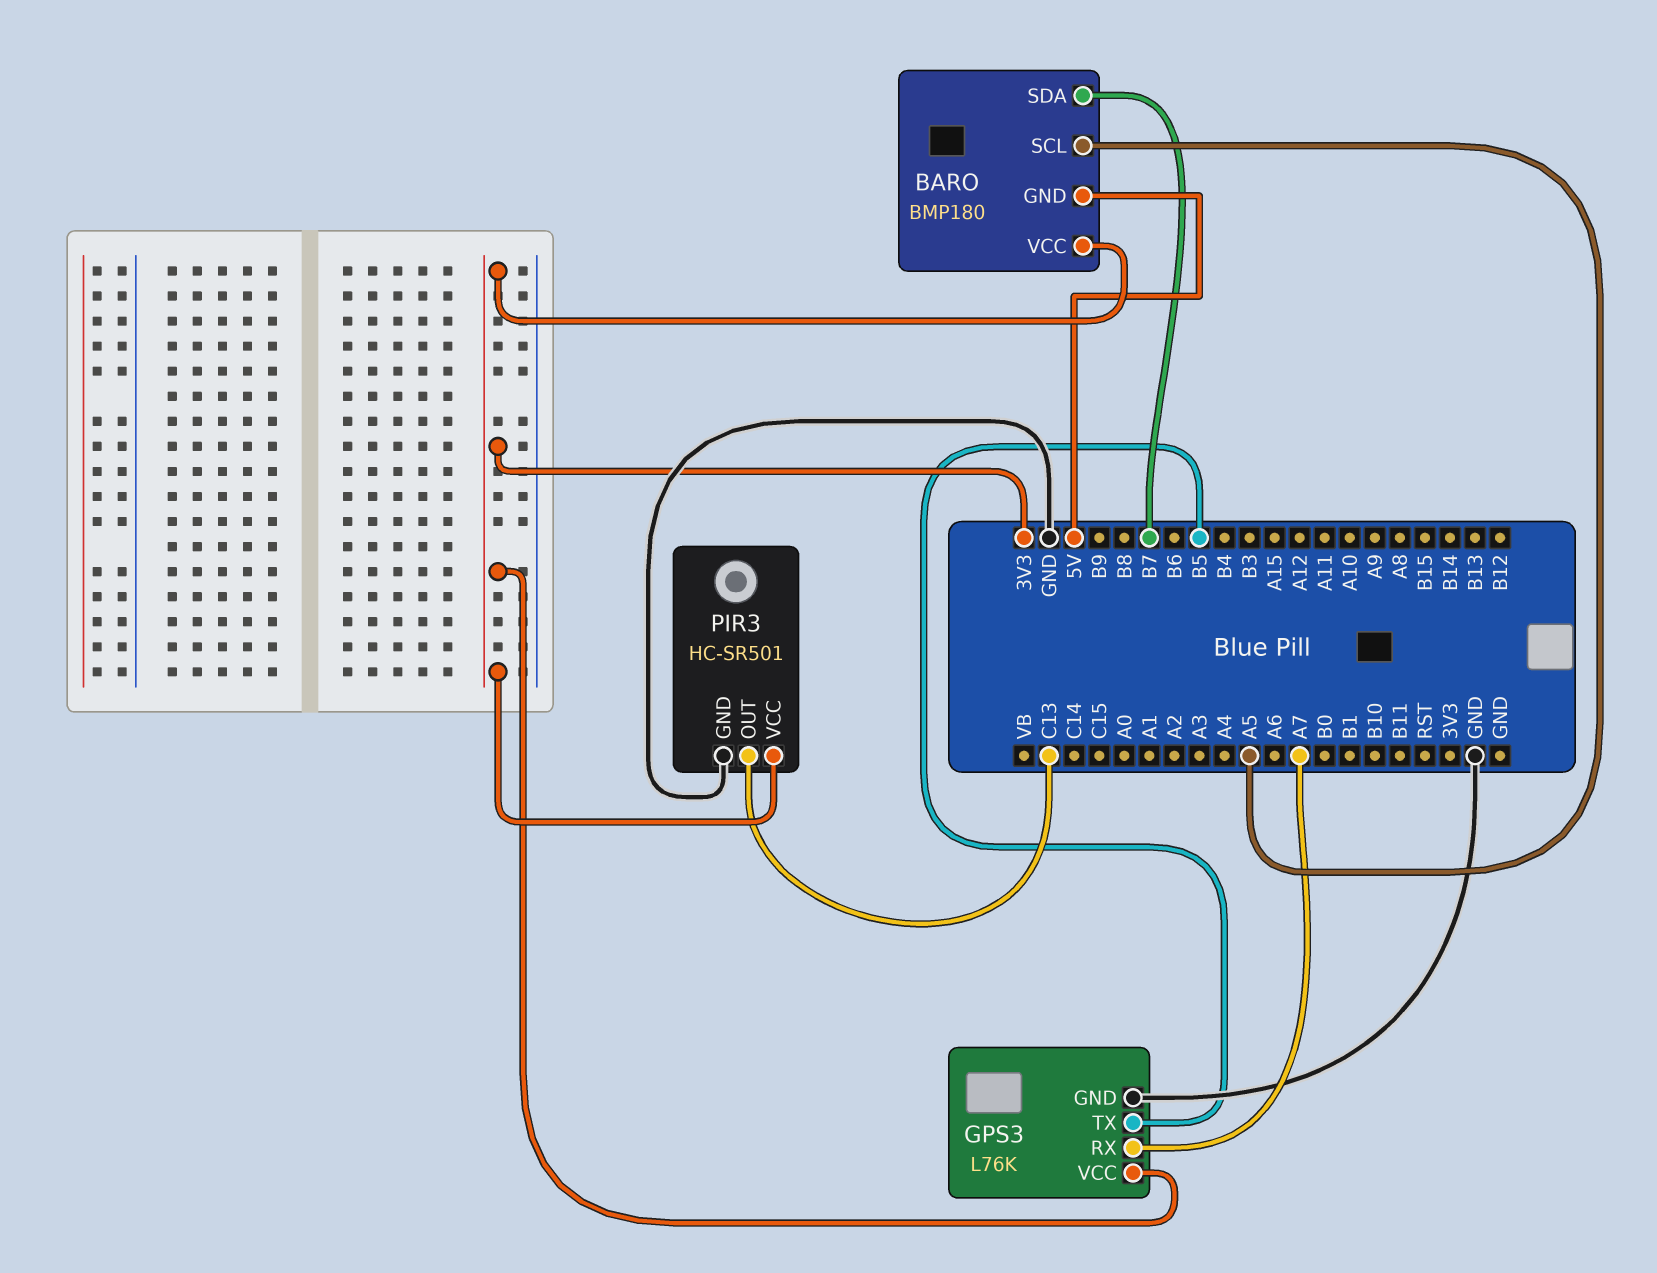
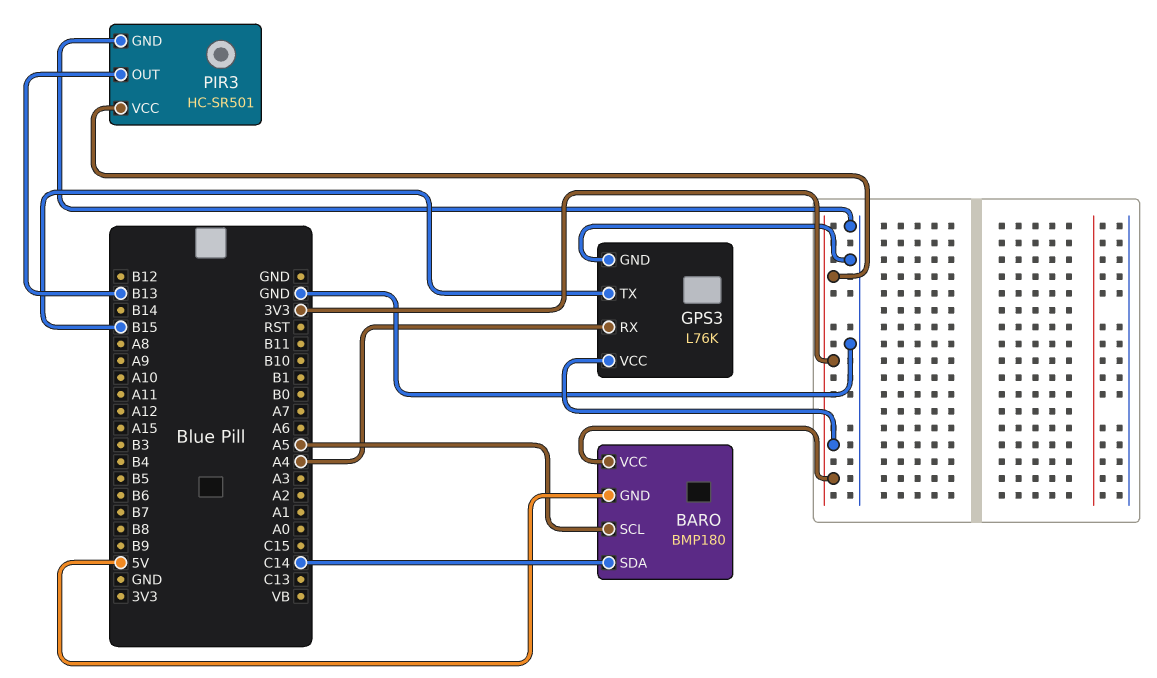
BARO pin SDA: B7 -> C14
GPS3 pin RX: A7 -> A4
GPS3 pin TX: B5 -> B15
PIR3 pin OUT: C13 -> B13

